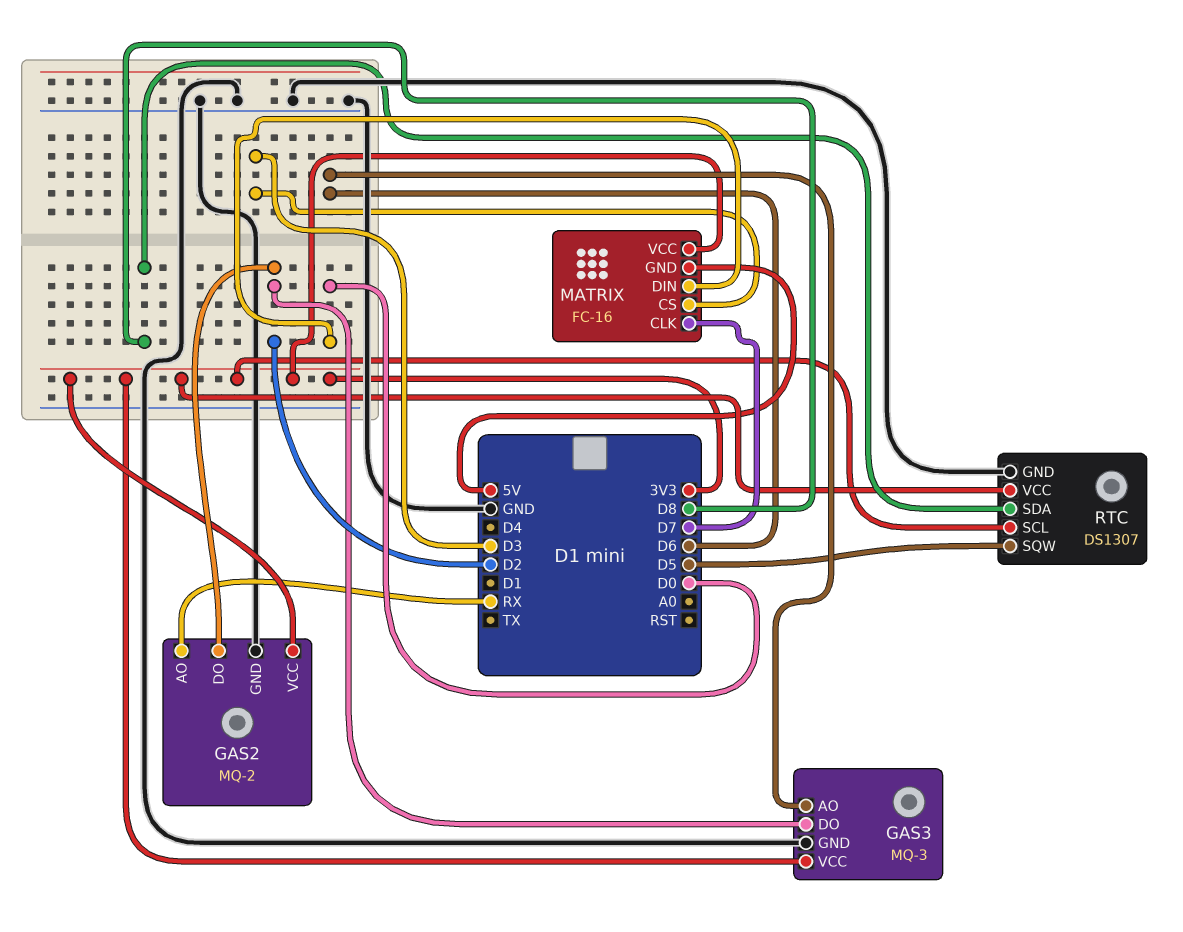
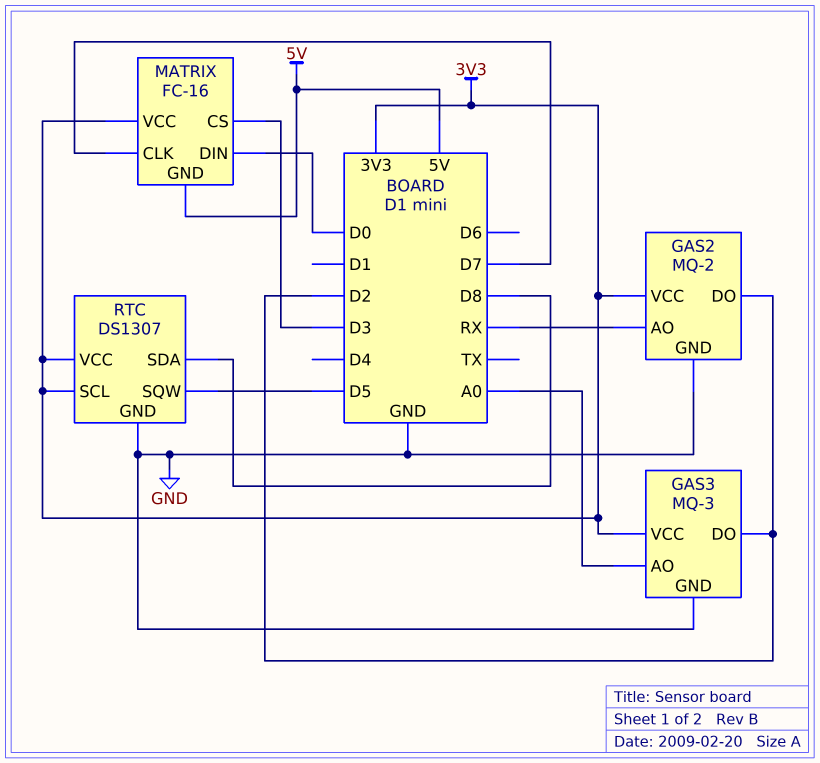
GAS3 pin AO: D6 -> A0

